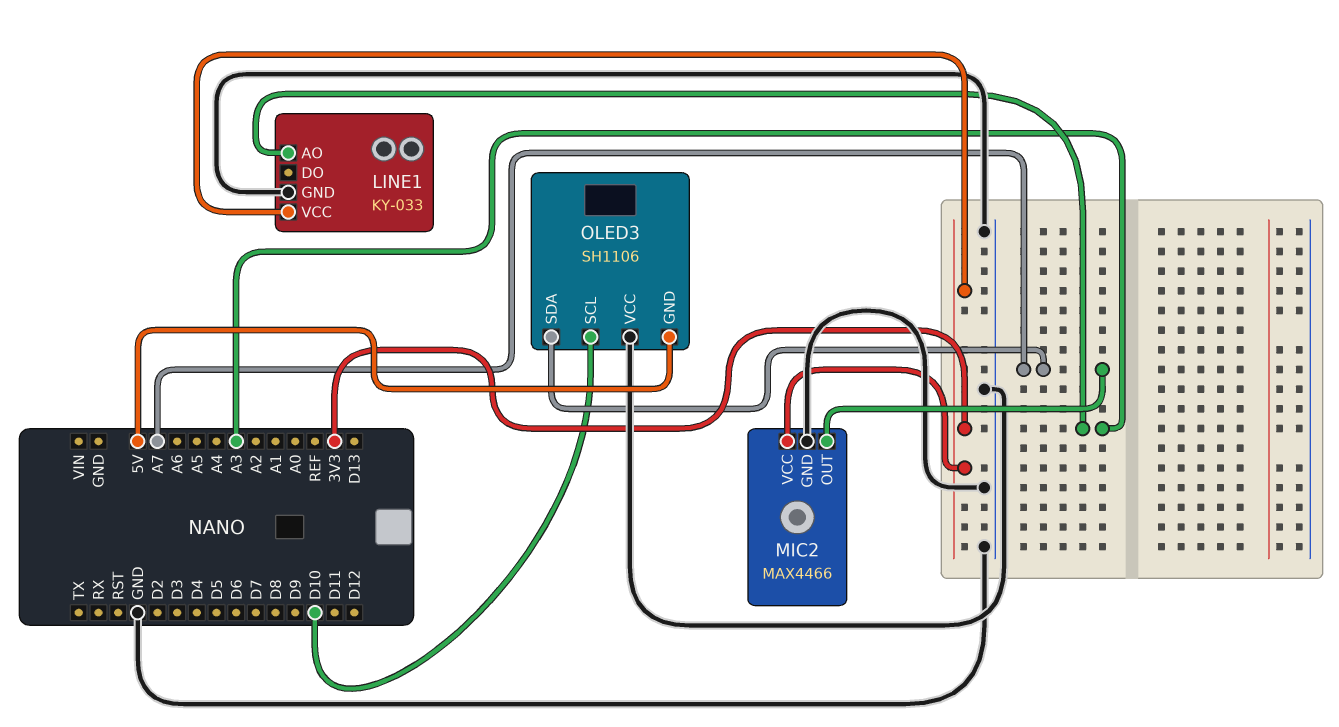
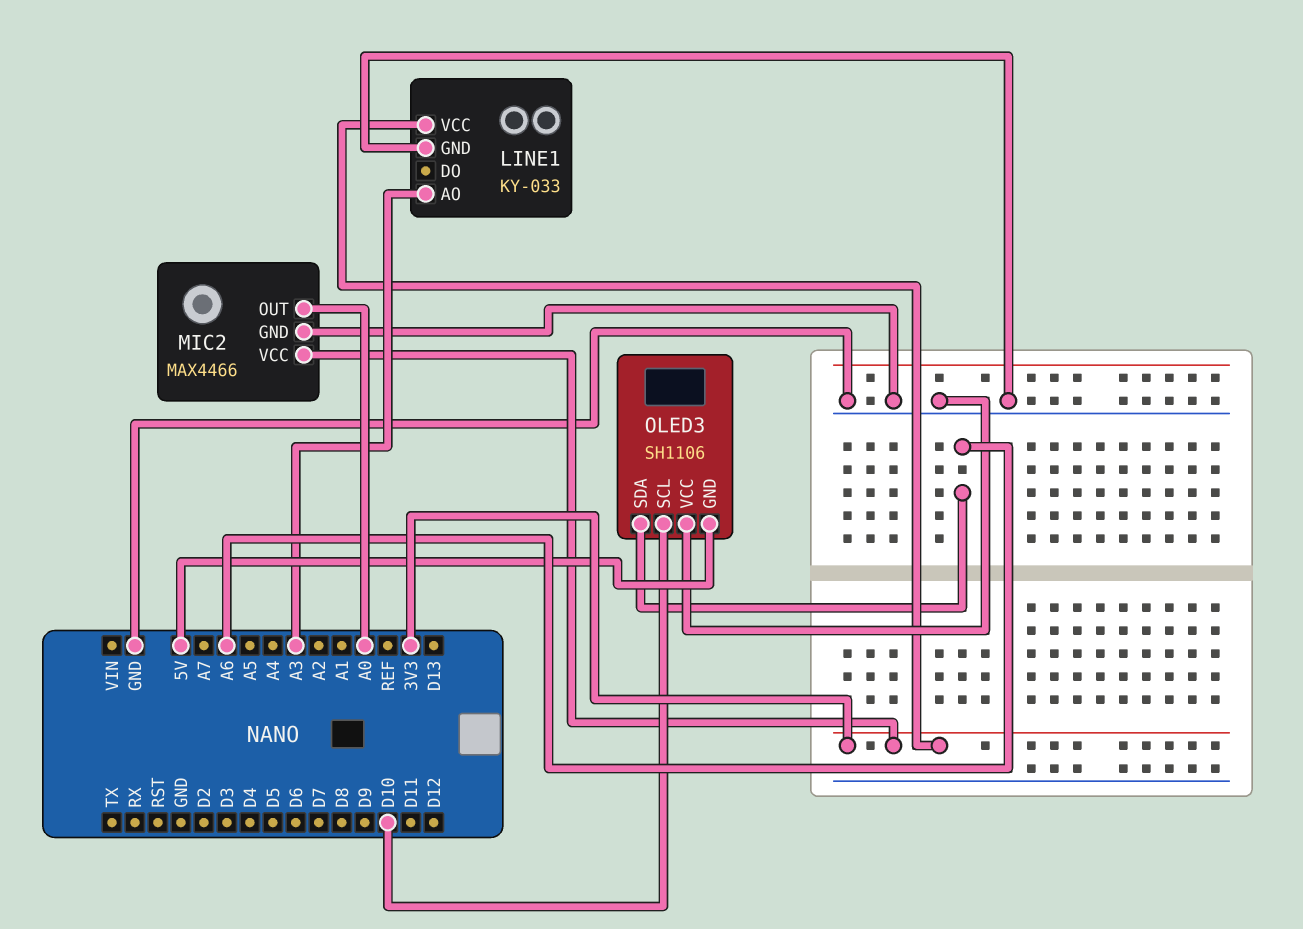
MIC2 pin OUT: A7 -> A0
OLED3 pin SDA: A7 -> A6

